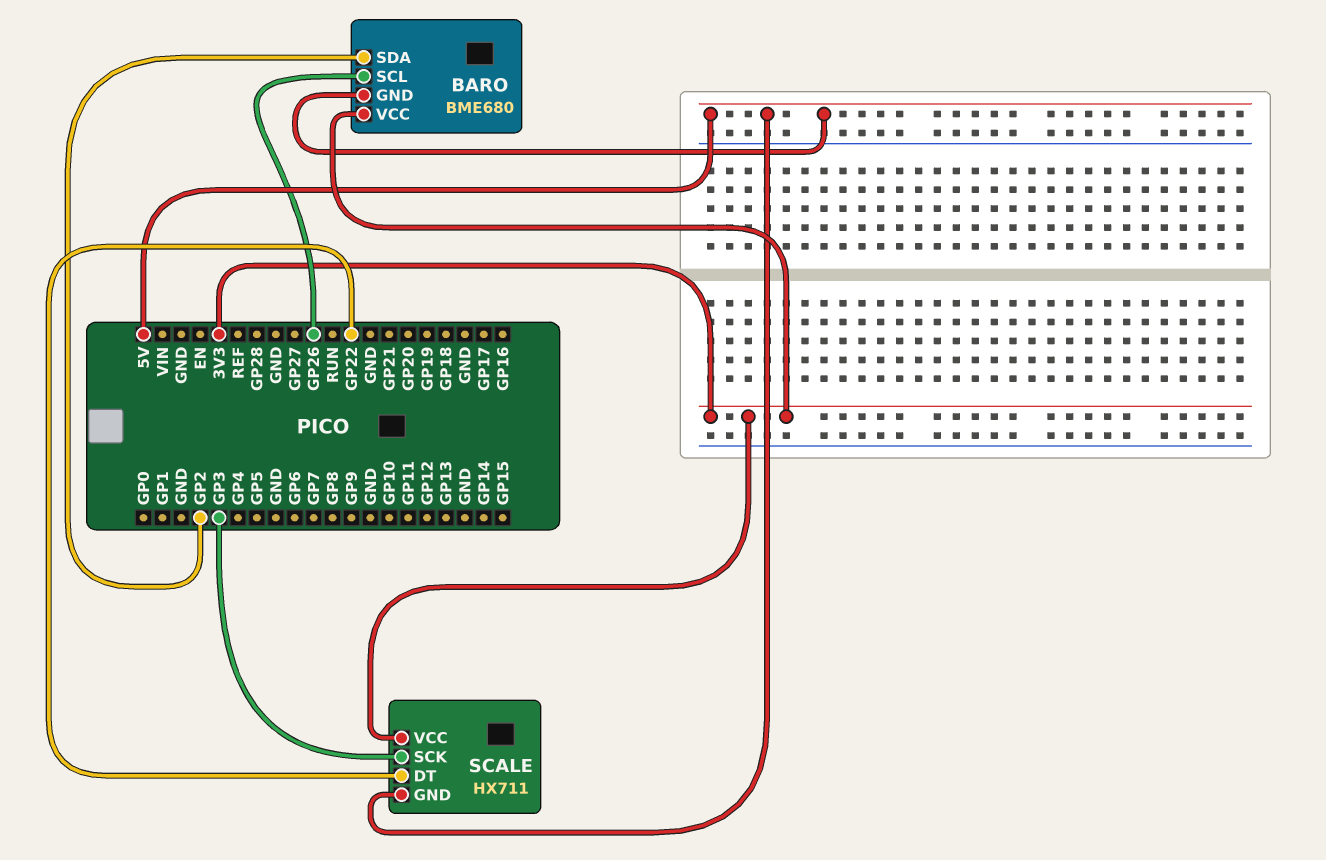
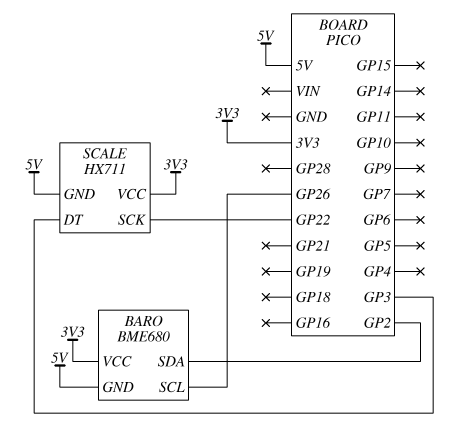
SCALE pin DT: GP22 -> GP3
SCALE pin SCK: GP3 -> GP22

